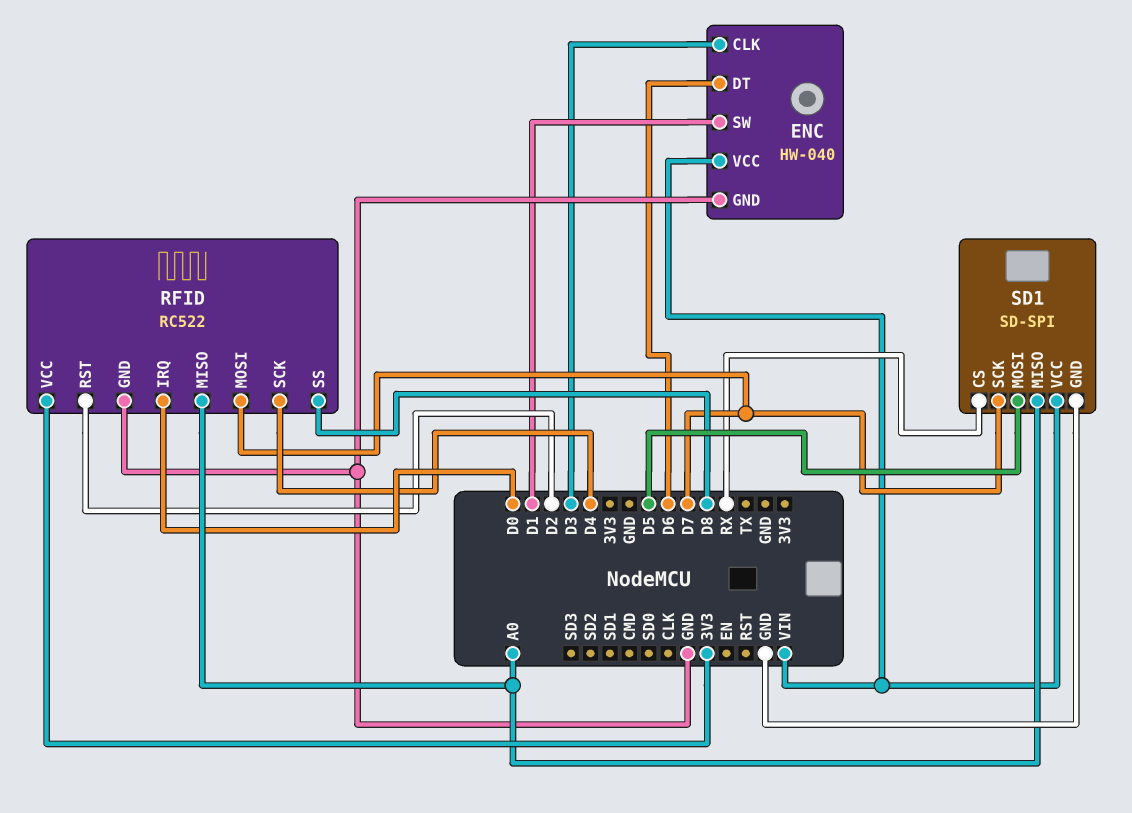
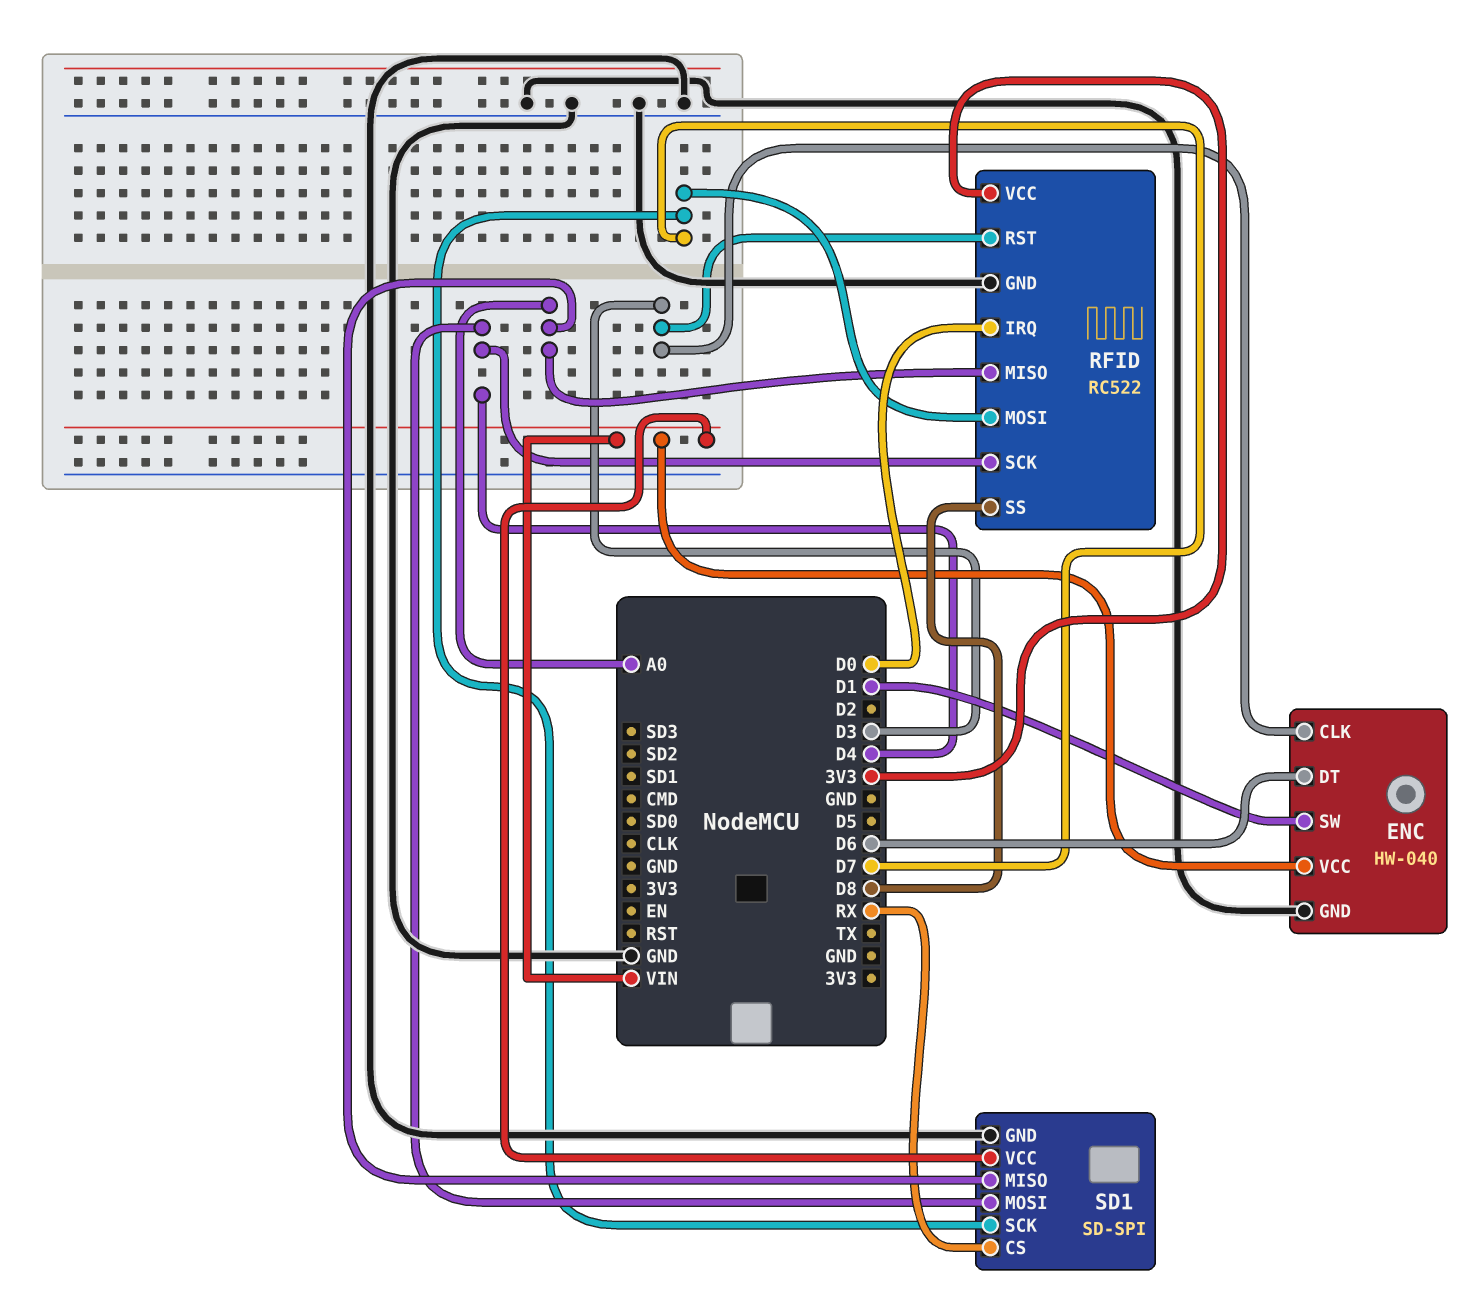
RFID pin RST: D2 -> D3
SD1 pin MOSI: D5 -> D4

